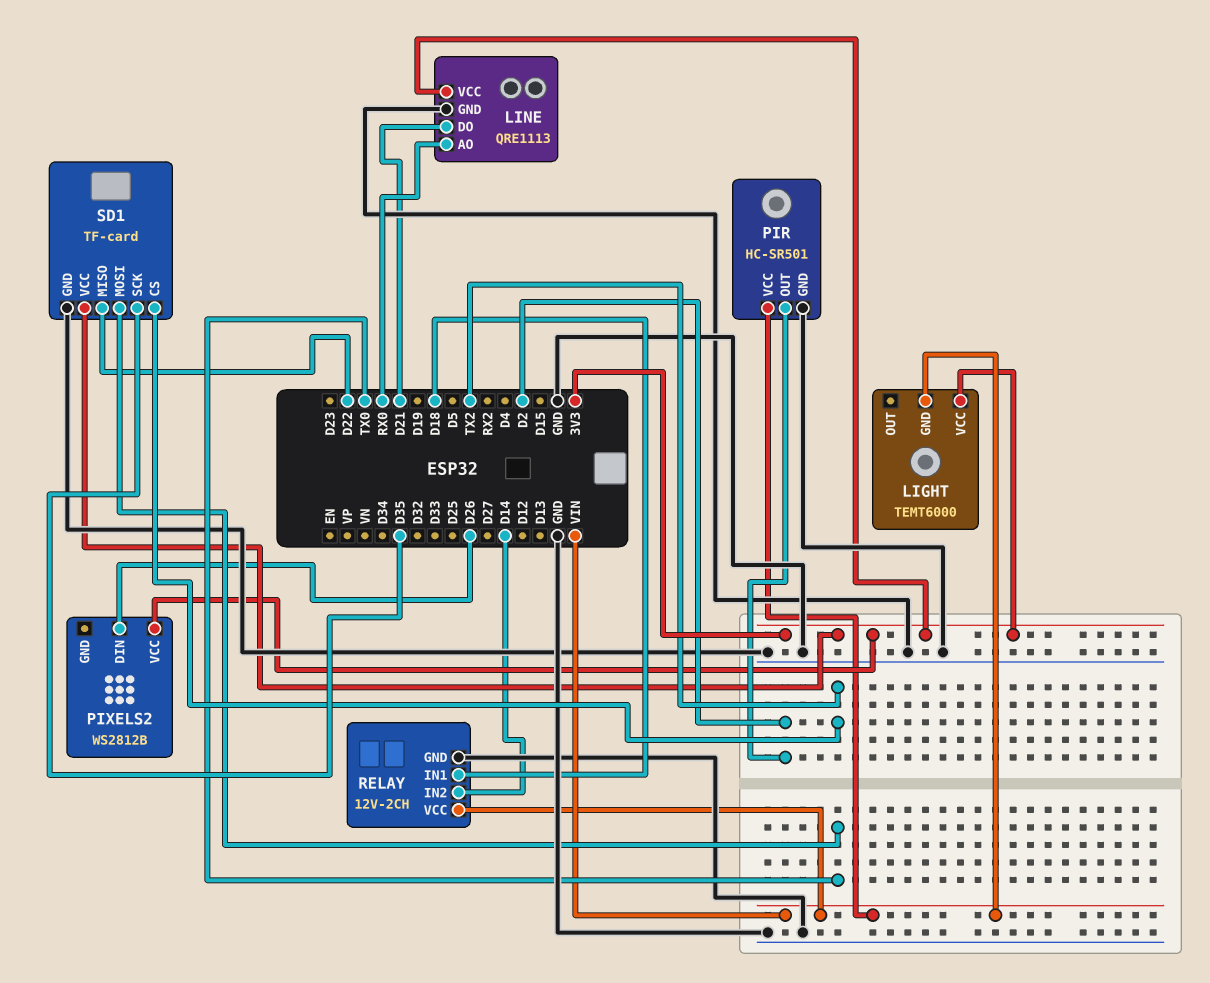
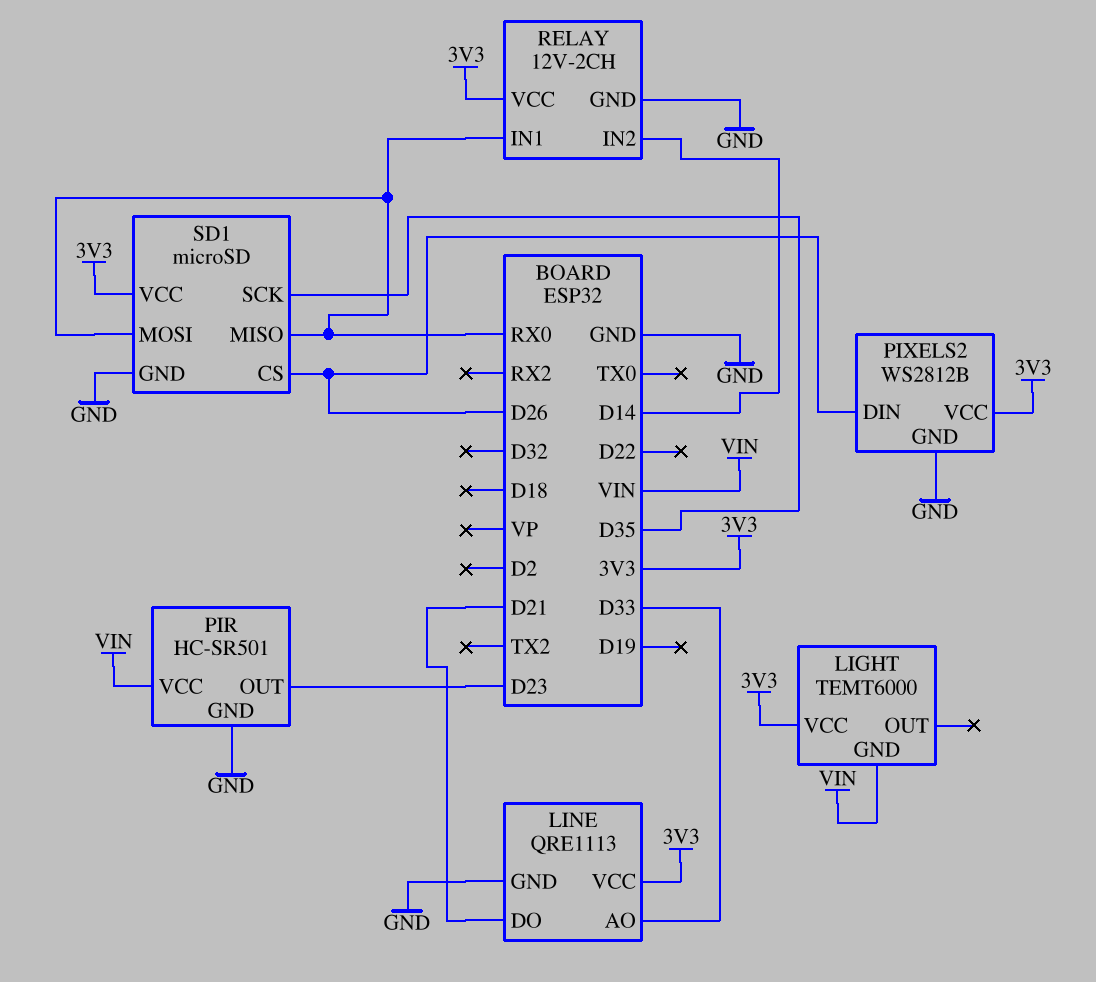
LINE pin AO: RX0 -> D33
PIR pin OUT: D2 -> D23
PIXELS2 pin GND: none -> GND
RELAY pin IN1: D18 -> RX0
RELAY pin VCC: VIN -> 3V3
SD1: TF-card -> microSD
SD1 pin CS: TX2 -> D26
SD1 pin MISO: D22 -> RX0
SD1 pin MOSI: TX0 -> RX0

